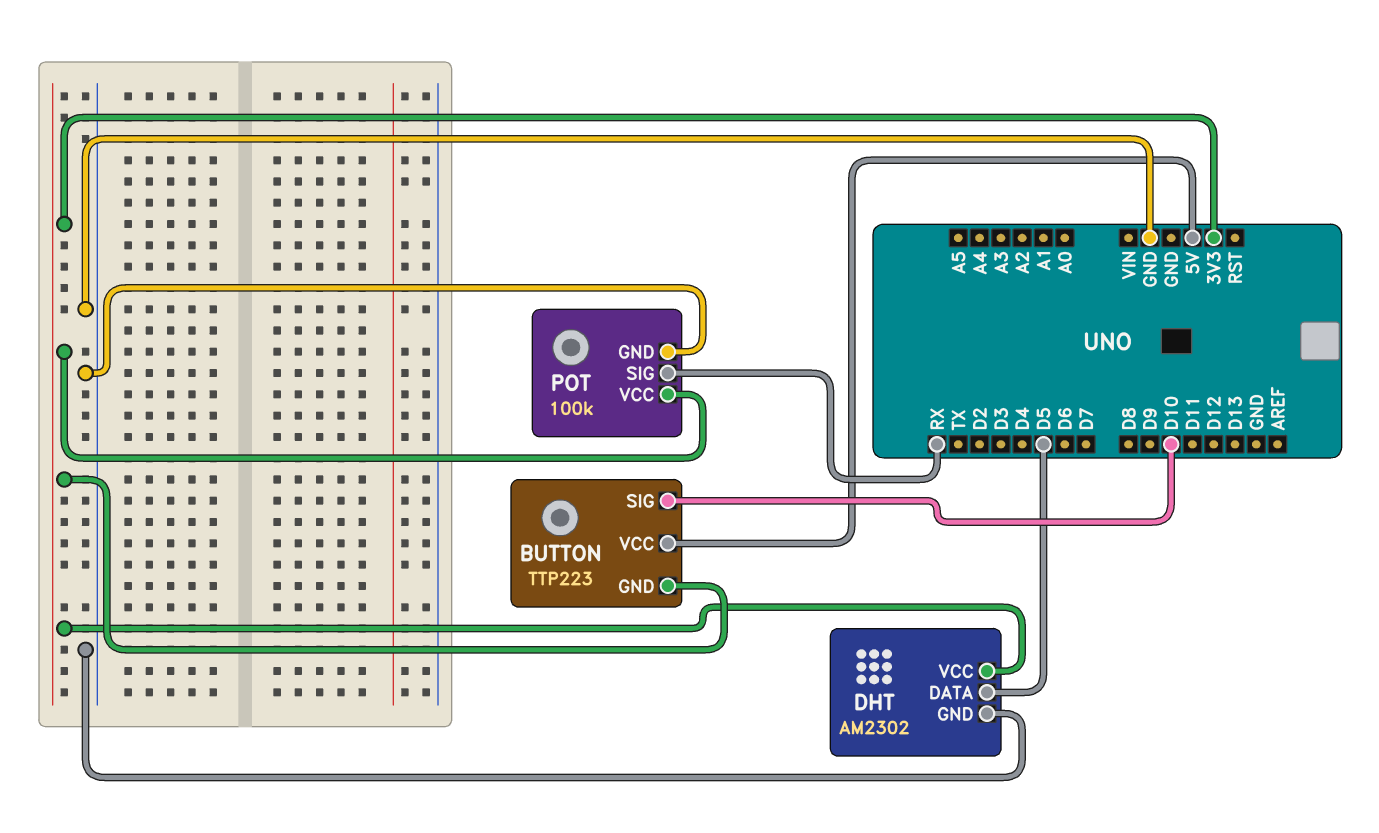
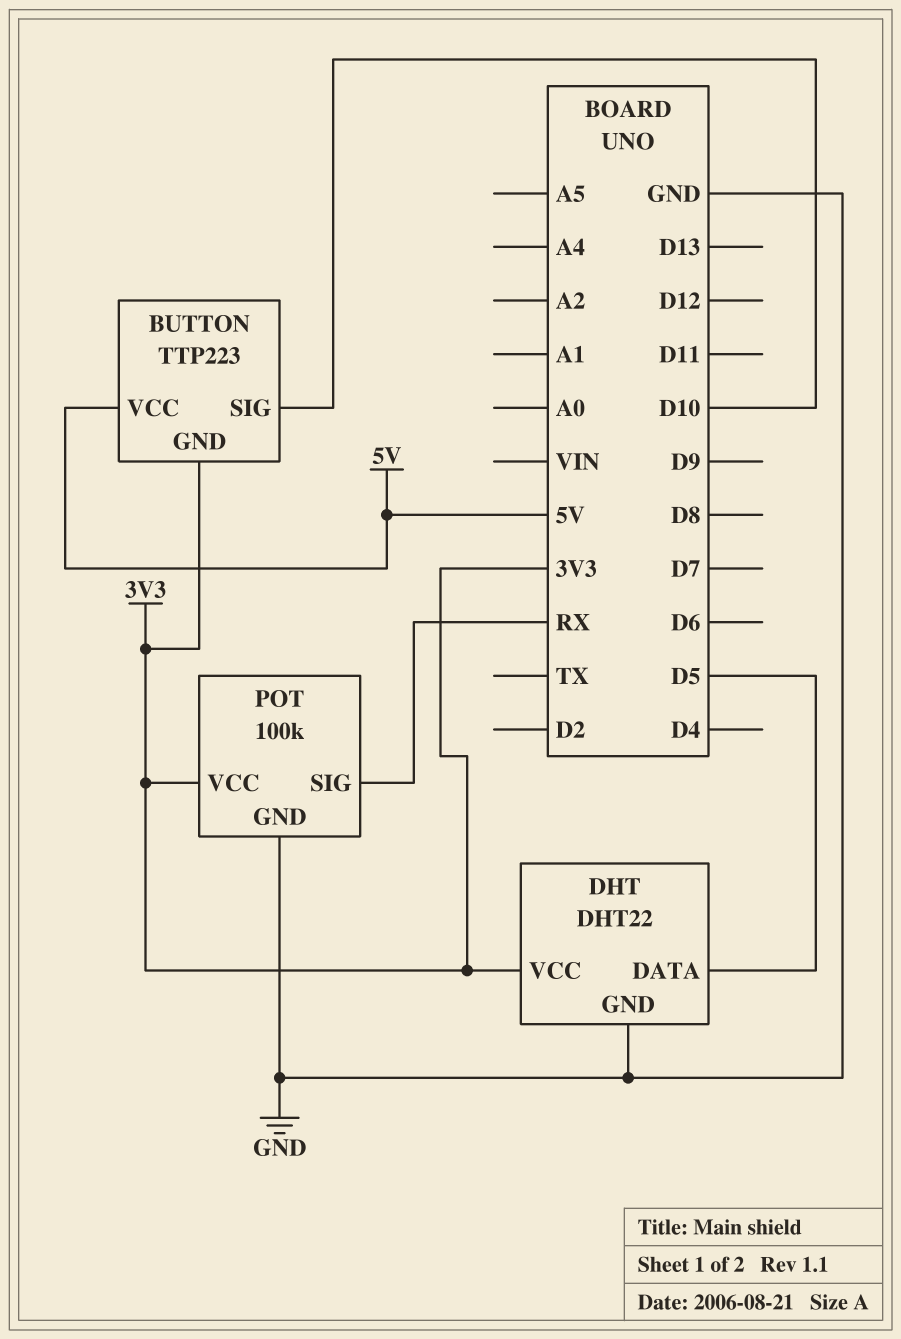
DHT: AM2302 -> DHT22

